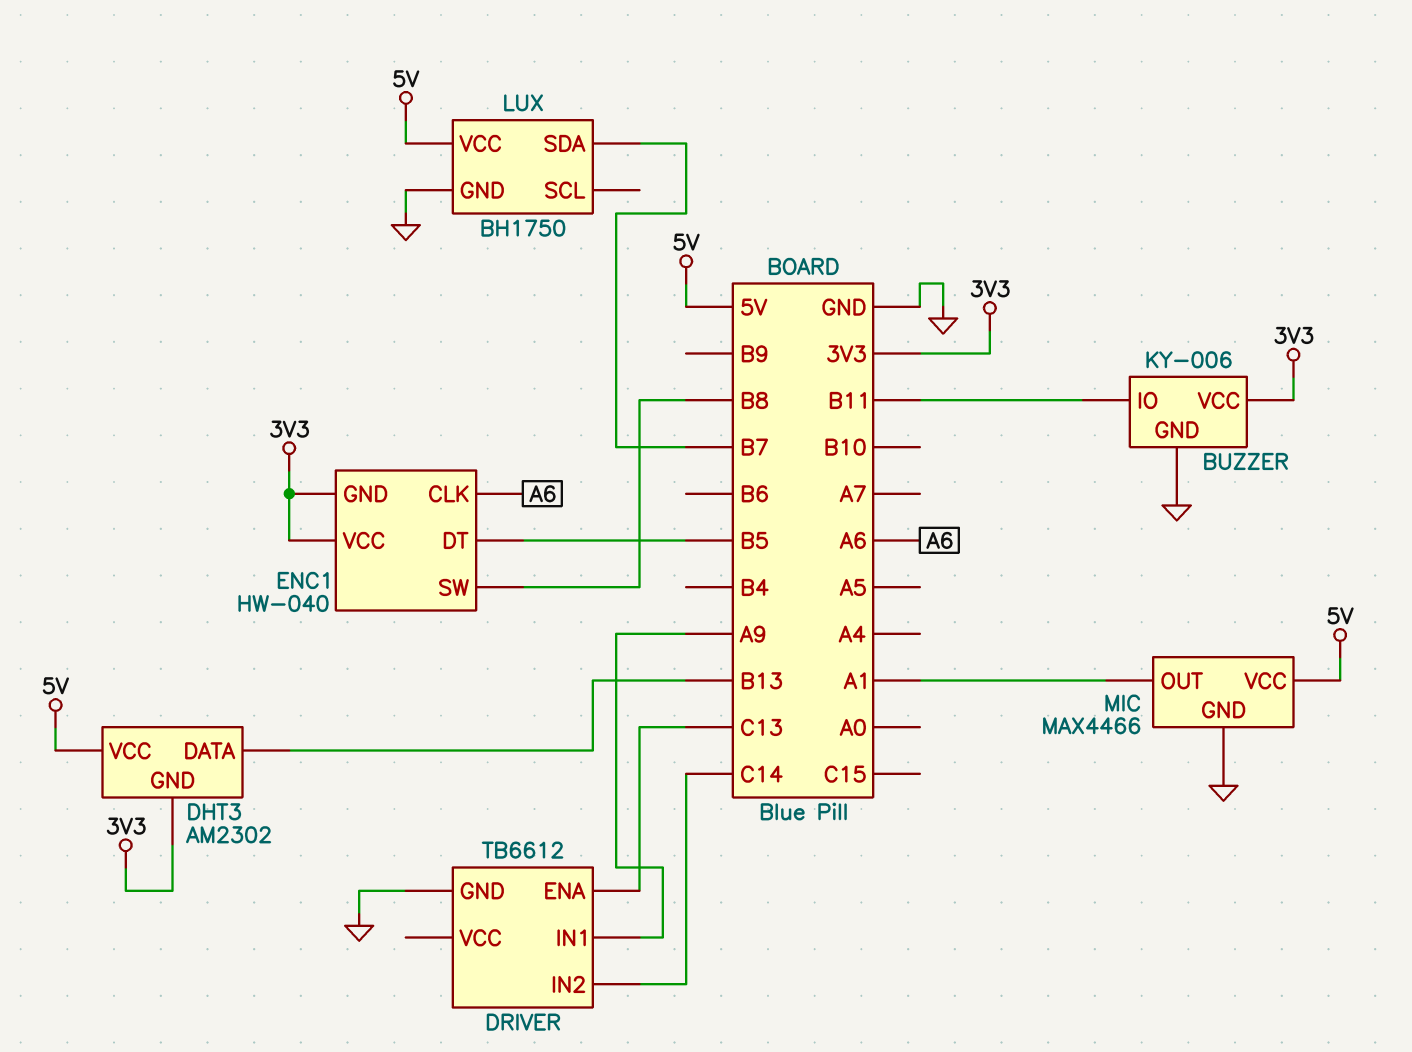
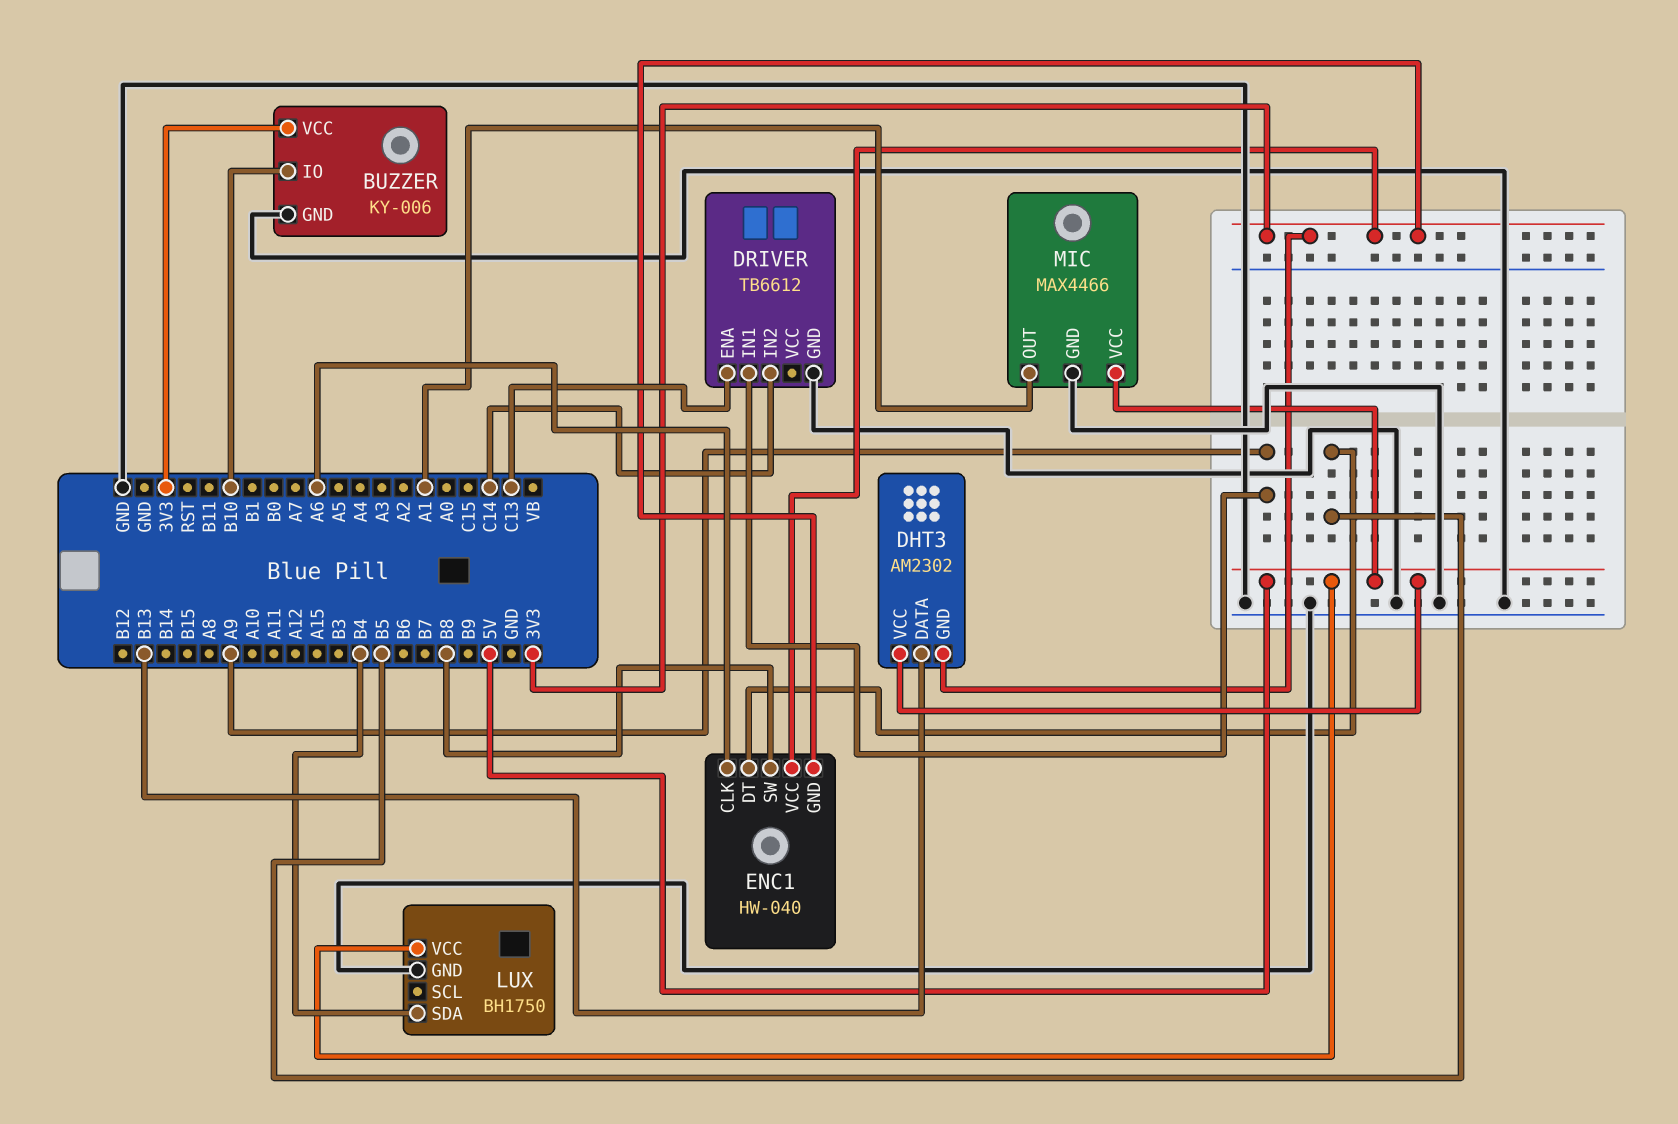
BUZZER pin IO: B11 -> B10
LUX pin SDA: B7 -> B4

